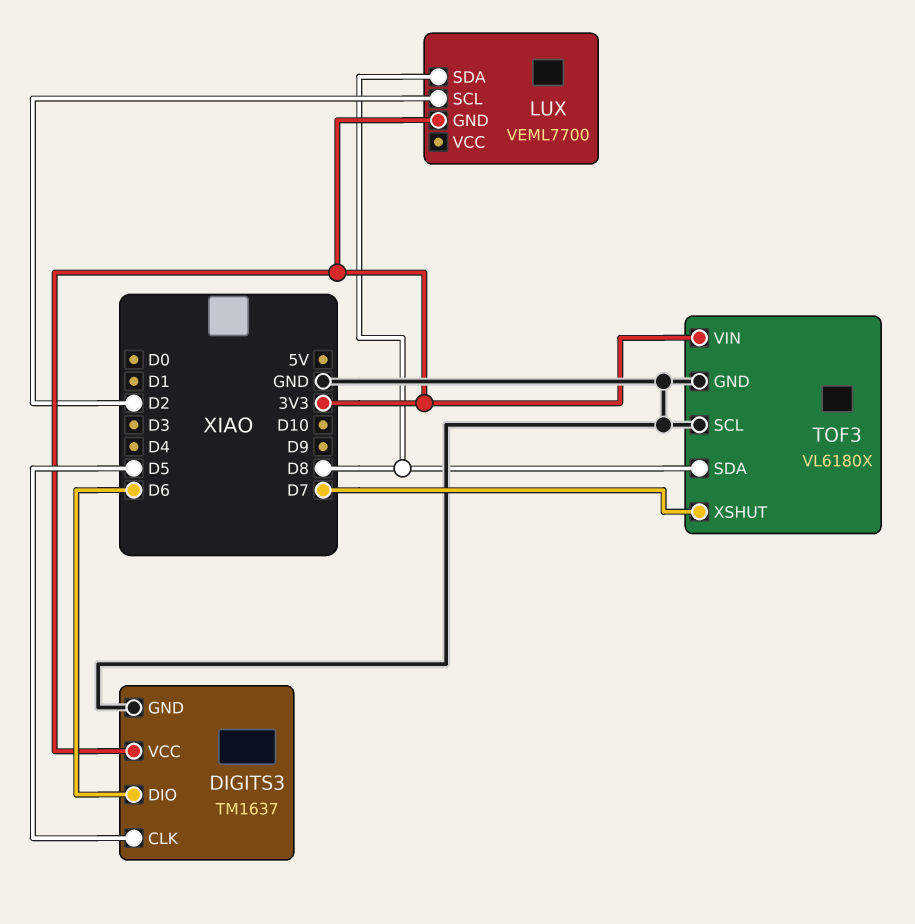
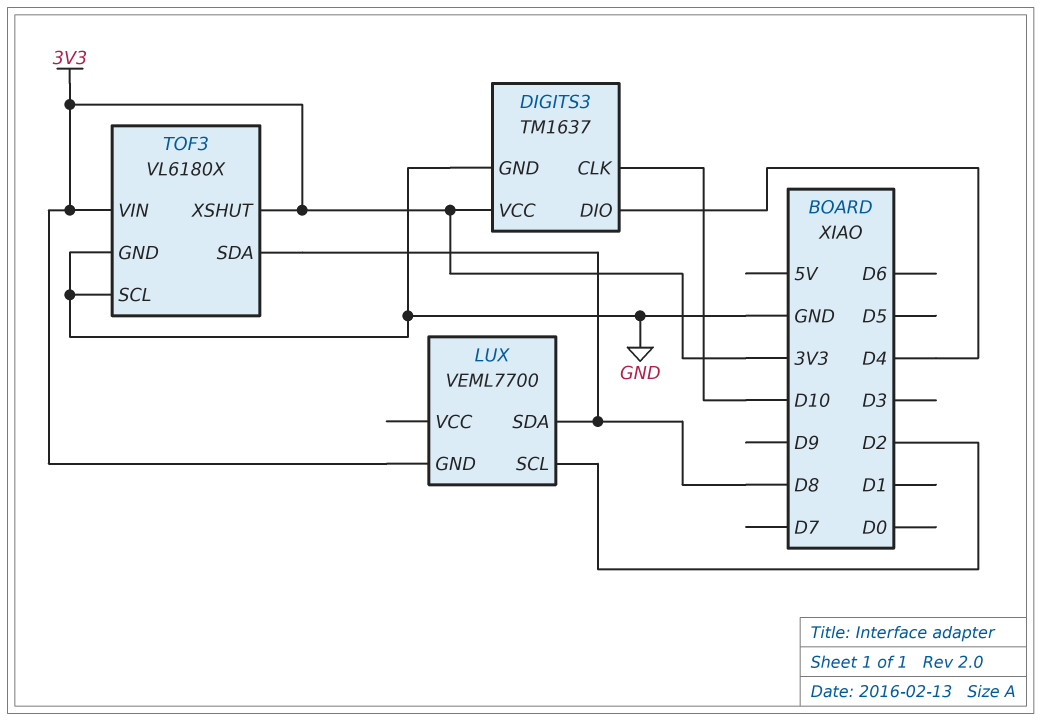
DIGITS3 pin CLK: D5 -> D10
DIGITS3 pin DIO: D6 -> D4
TOF3 pin XSHUT: D7 -> 3V3

